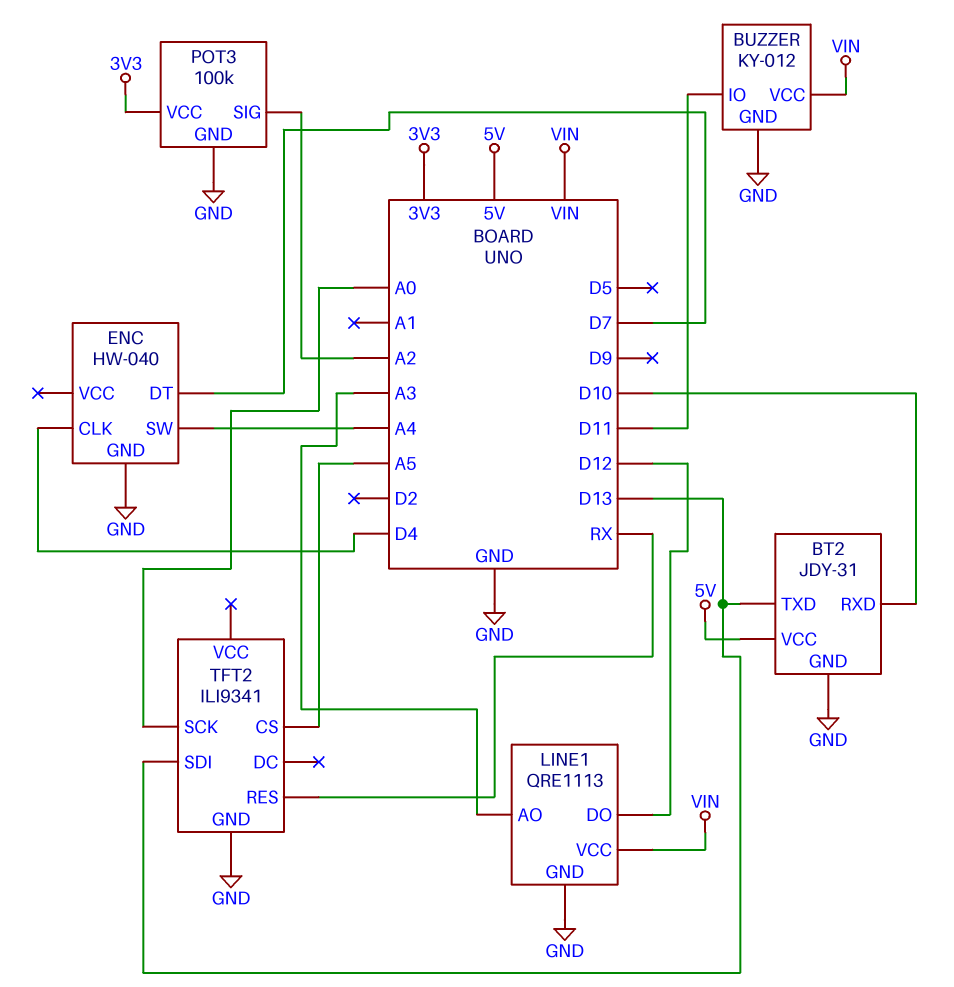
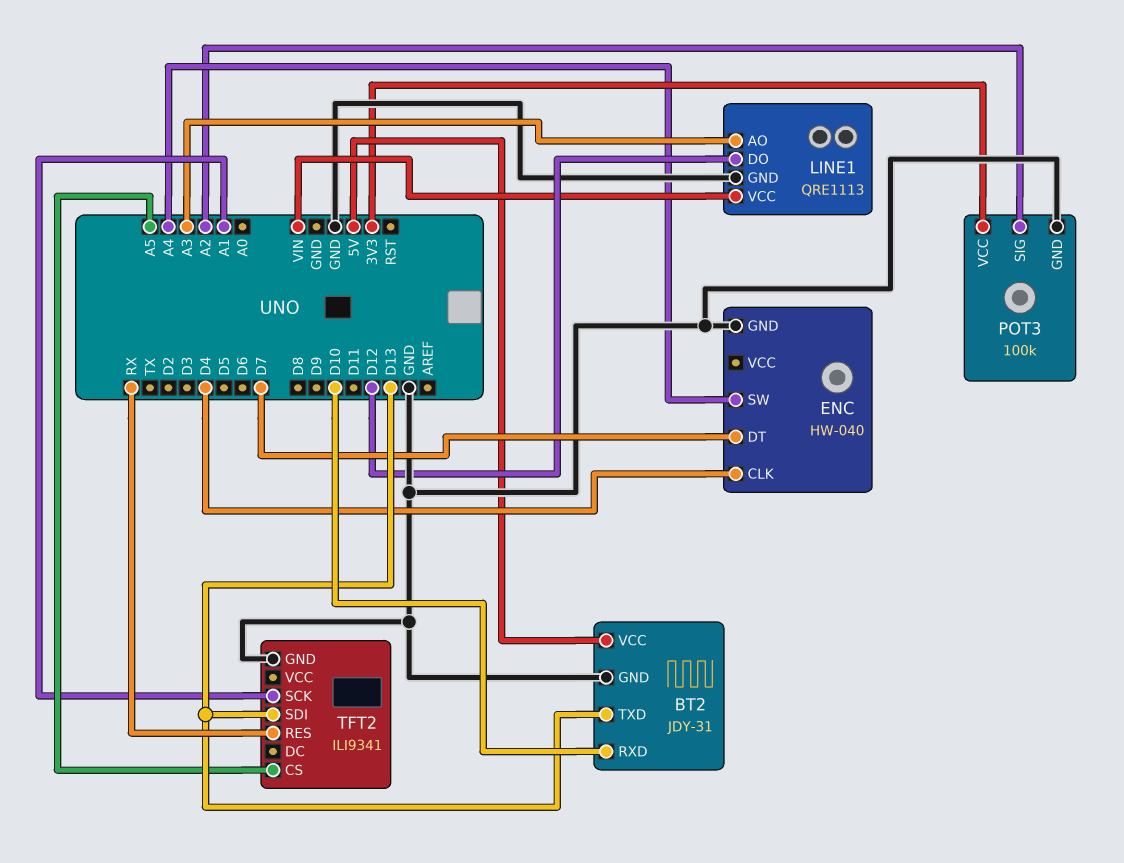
BUZZER: KY-012 -> none
BUZZER pin GND: GND -> none
BUZZER pin IO: D11 -> none
BUZZER pin VCC: VIN -> none
TFT2 pin SCK: A0 -> A1

